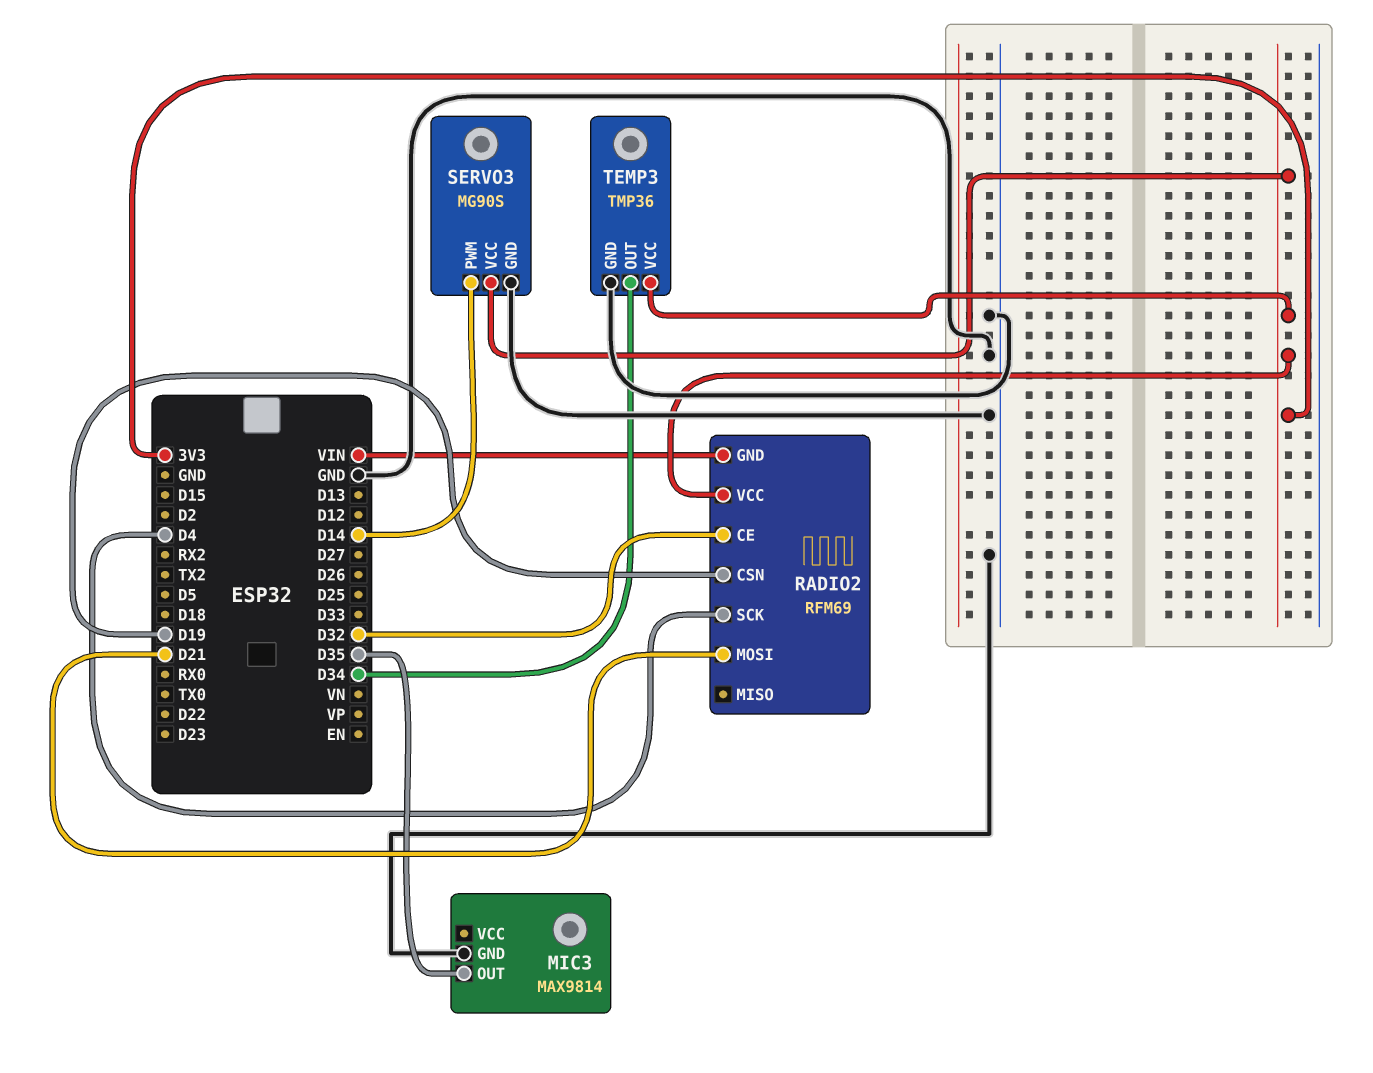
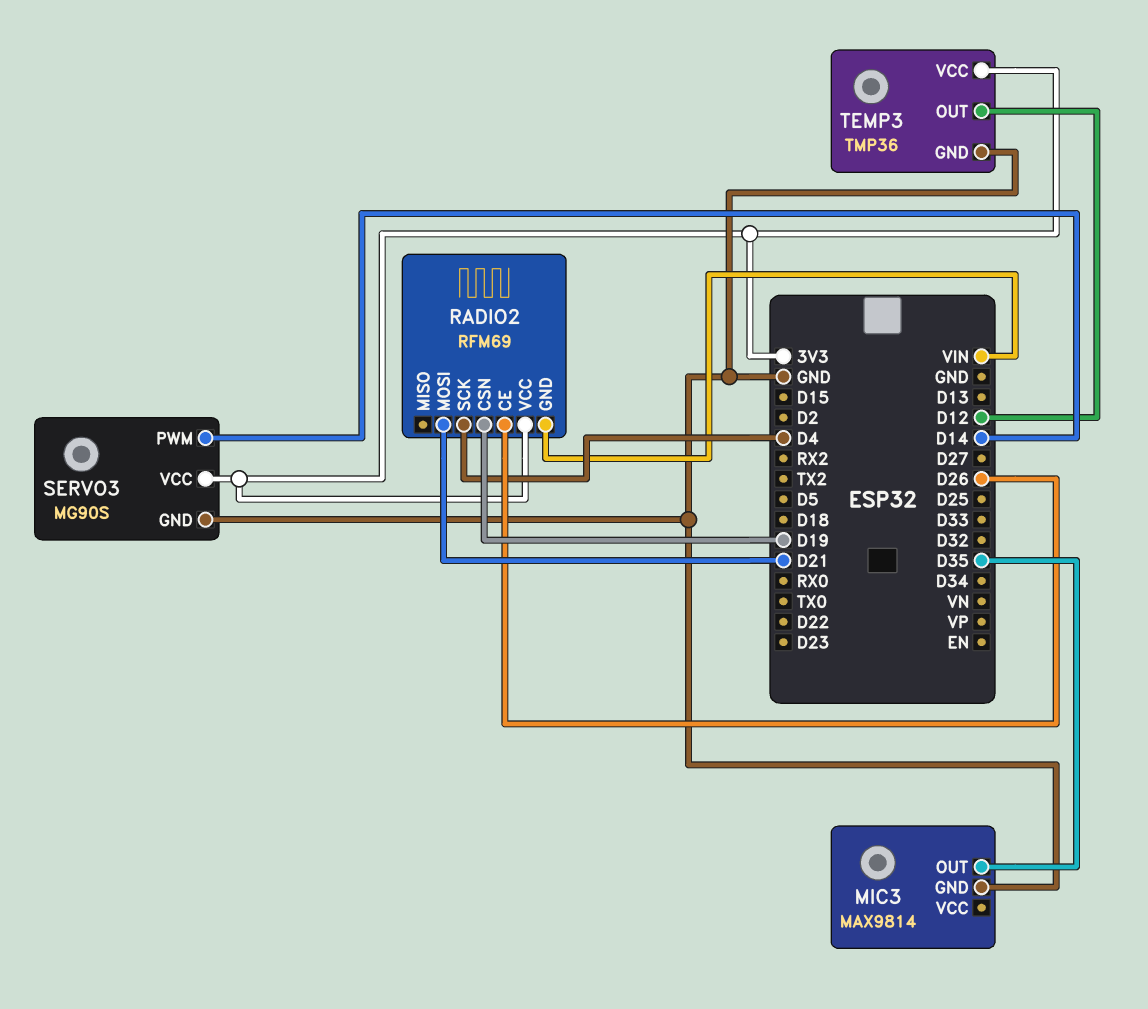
RADIO2 pin CE: D32 -> D26
TEMP3 pin OUT: D34 -> D12

